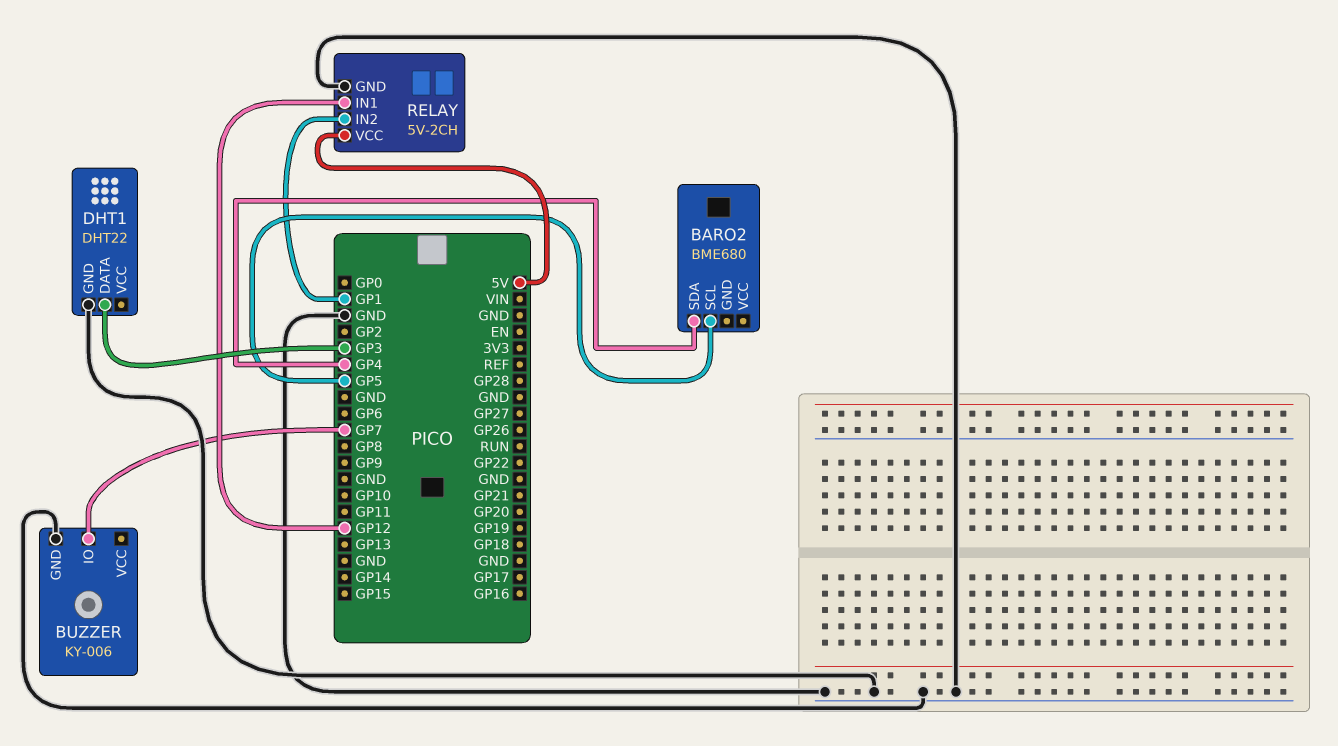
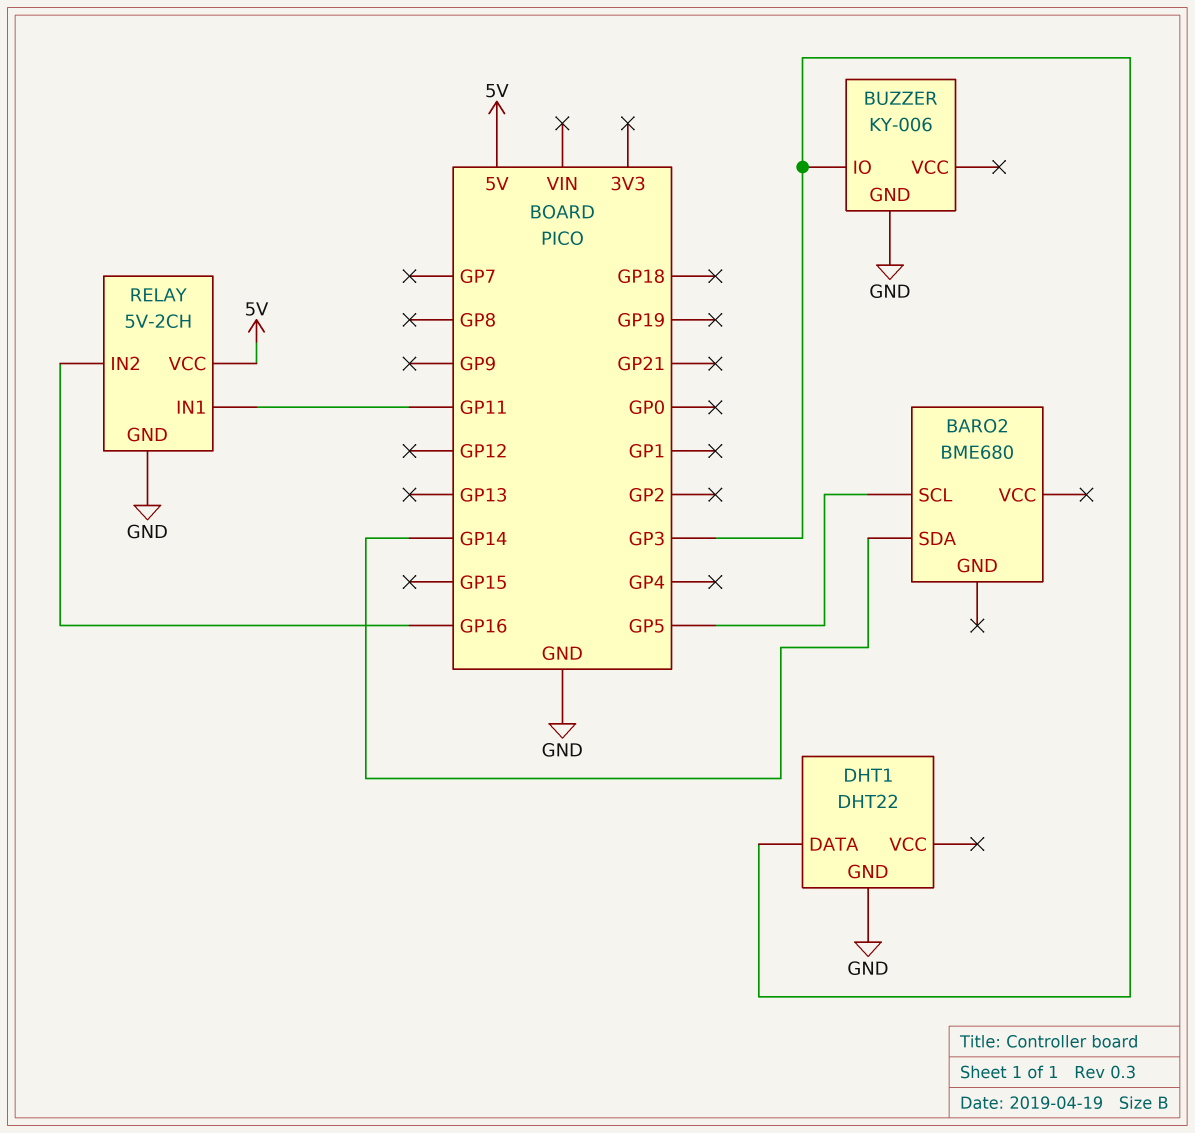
BARO2 pin SDA: GP4 -> GP14
BUZZER pin IO: GP7 -> GP3
RELAY pin IN1: GP12 -> GP11
RELAY pin IN2: GP1 -> GP16

